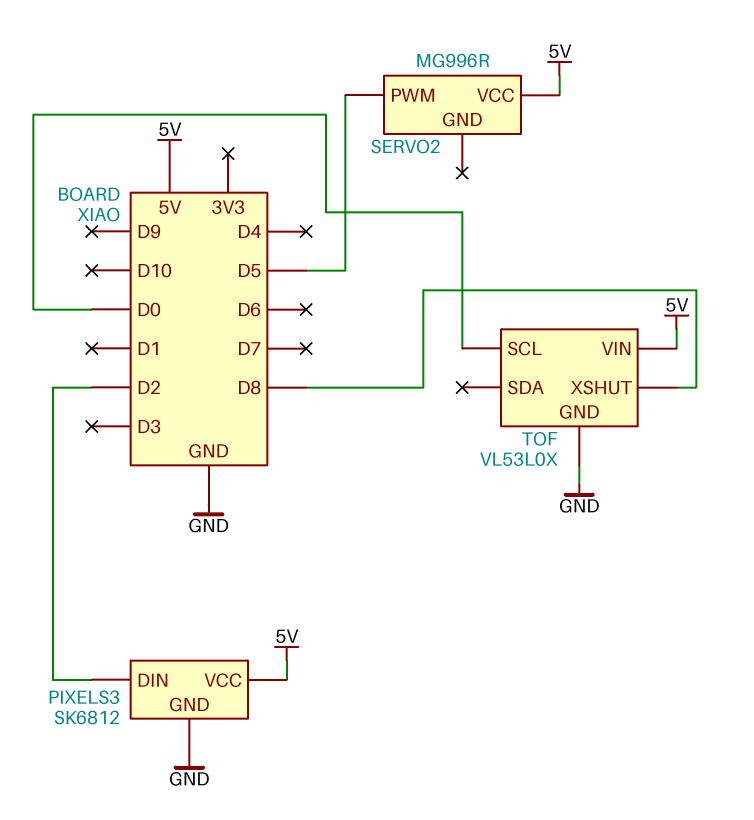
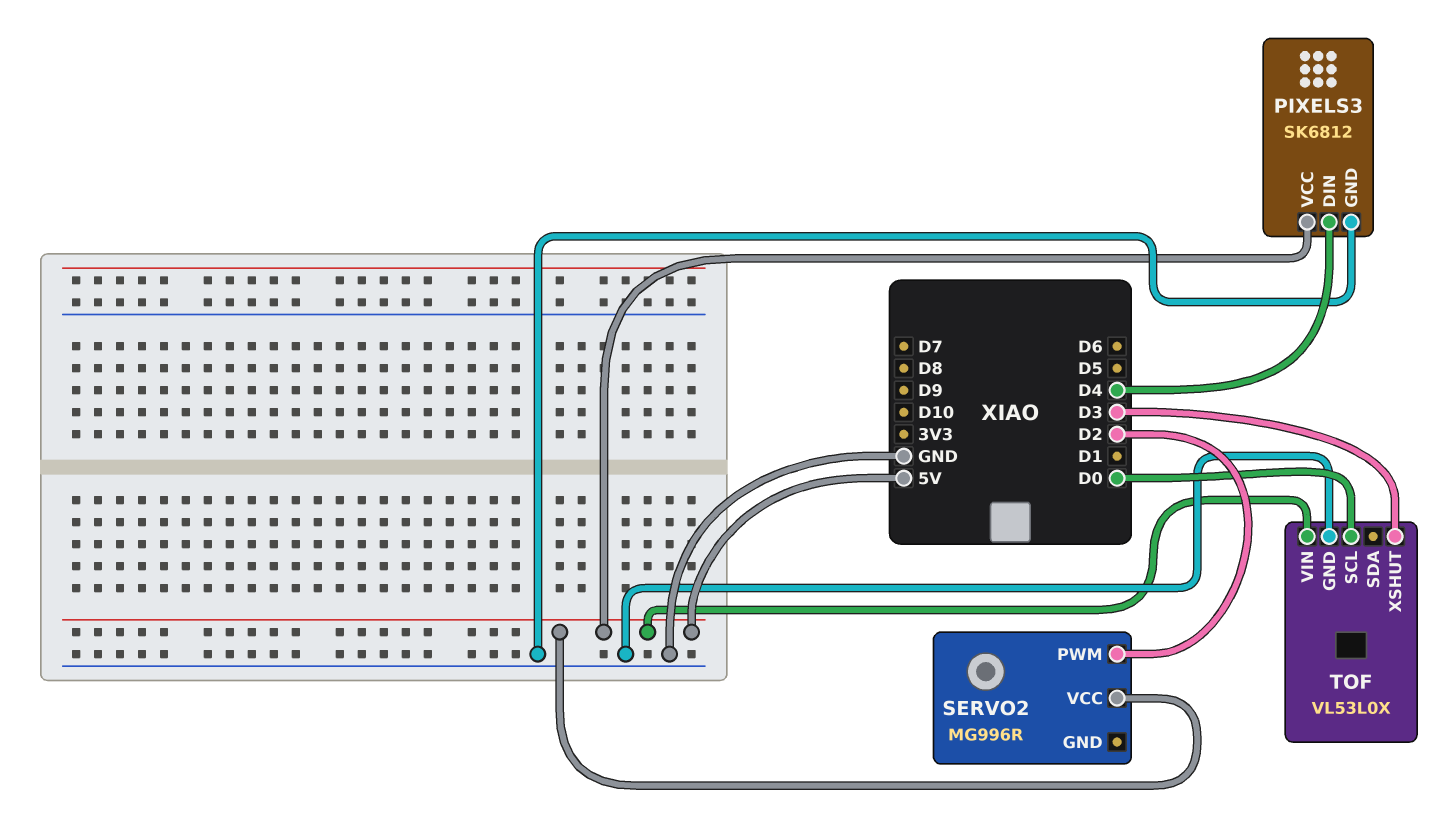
PIXELS3 pin DIN: D2 -> D4
SERVO2 pin PWM: D5 -> D2
TOF pin XSHUT: D8 -> D3

